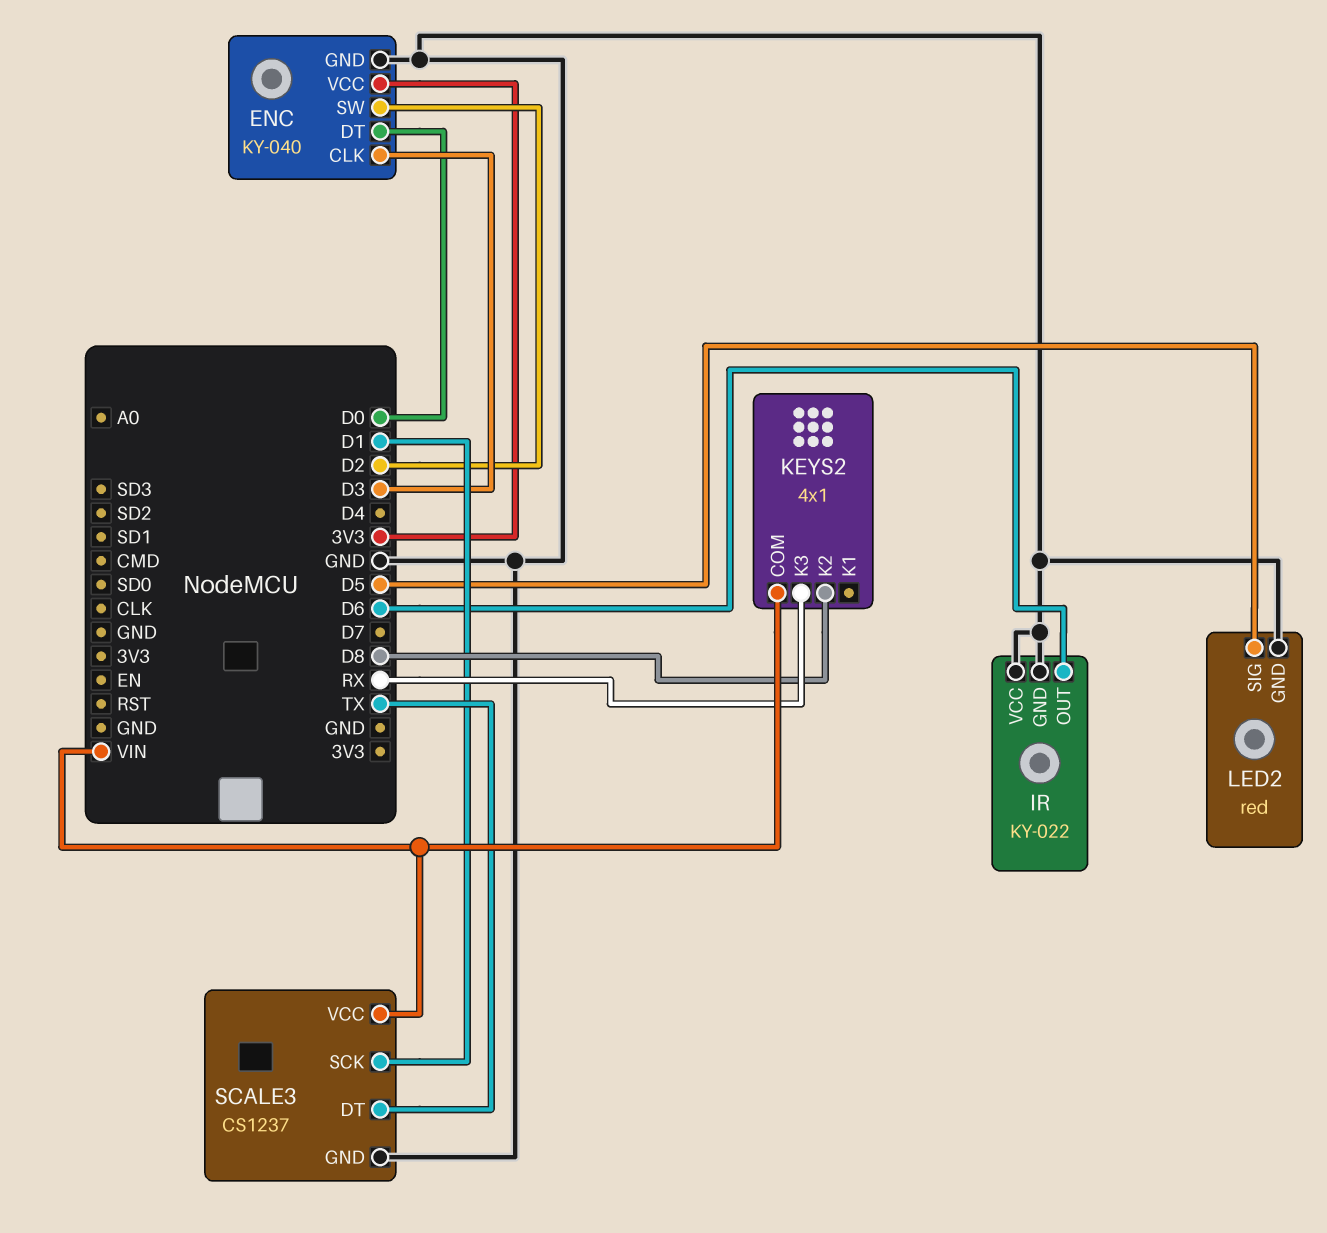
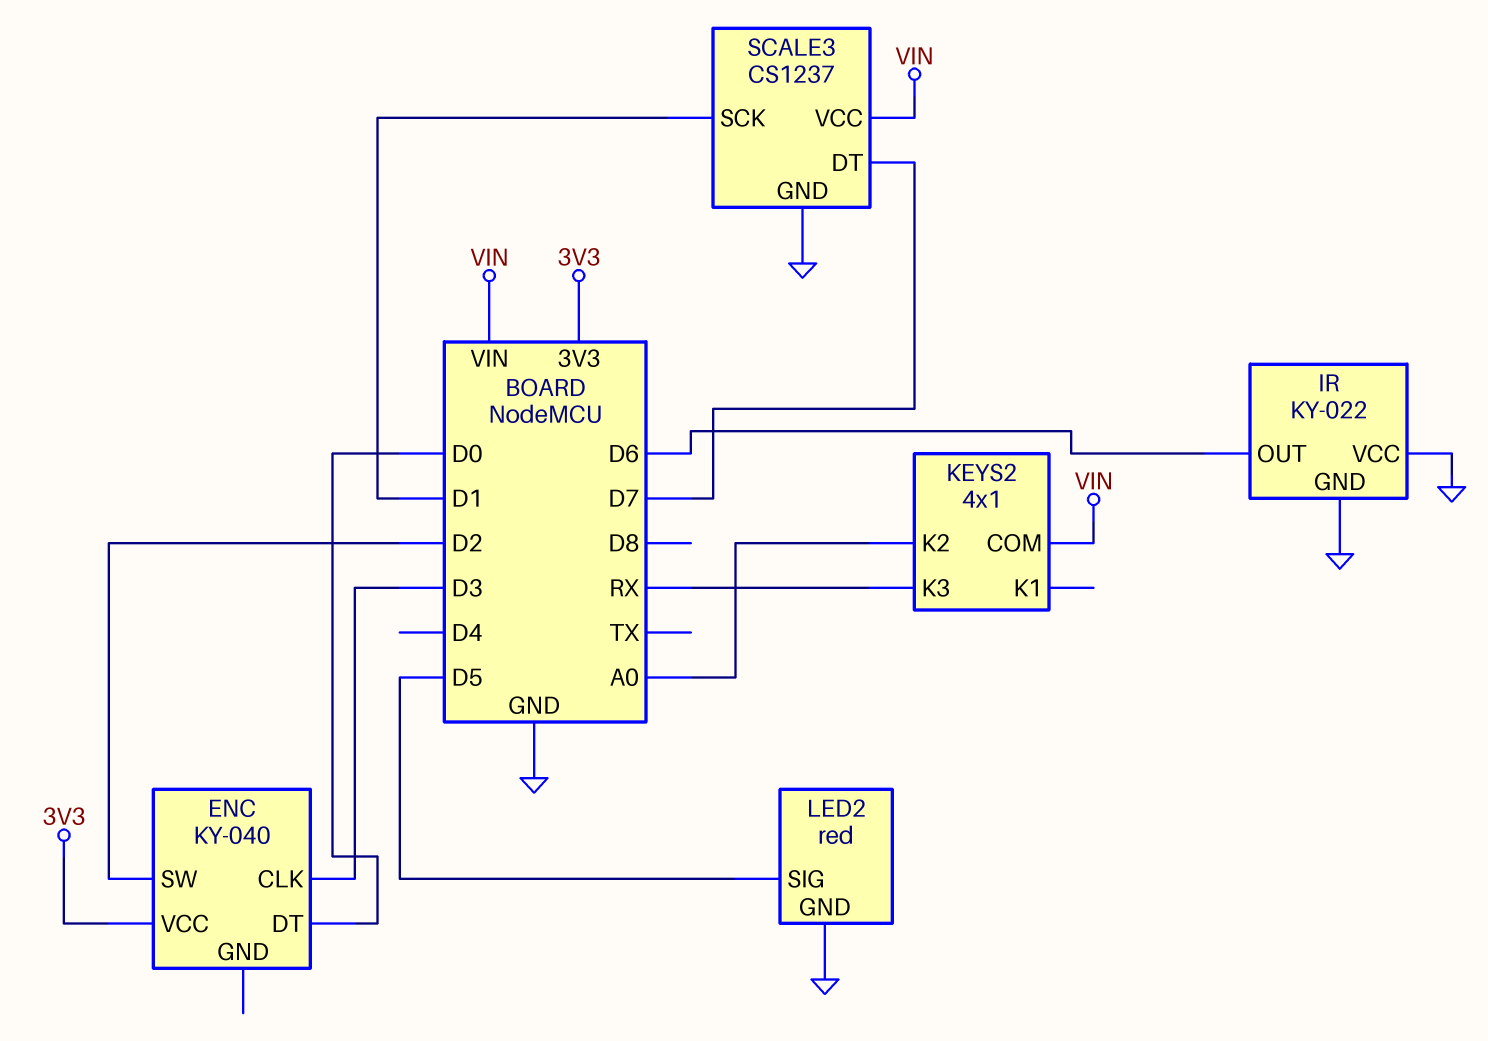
ENC pin GND: GND -> none
KEYS2 pin K2: D8 -> A0
SCALE3 pin DT: TX -> D7

